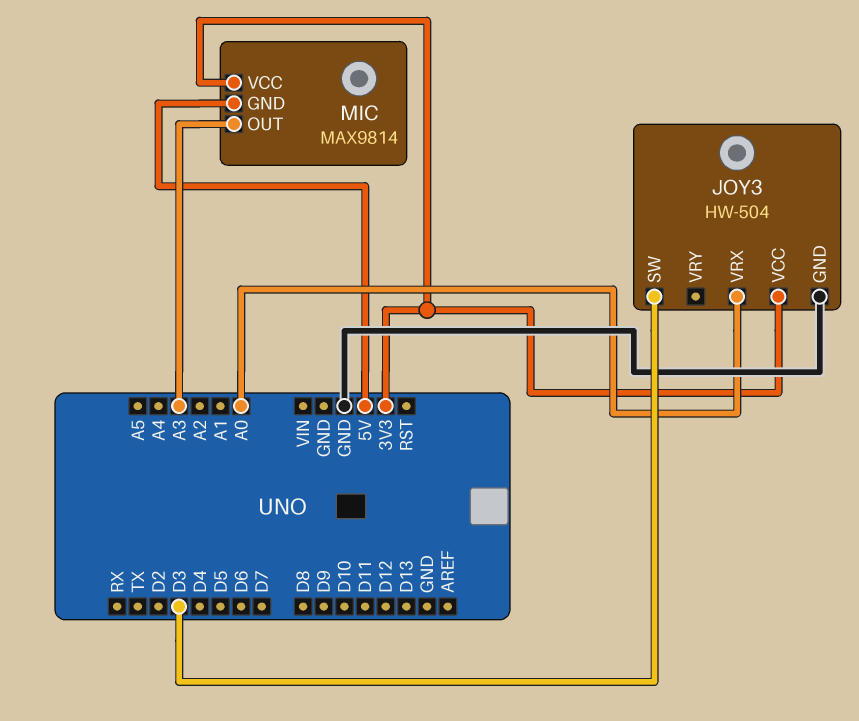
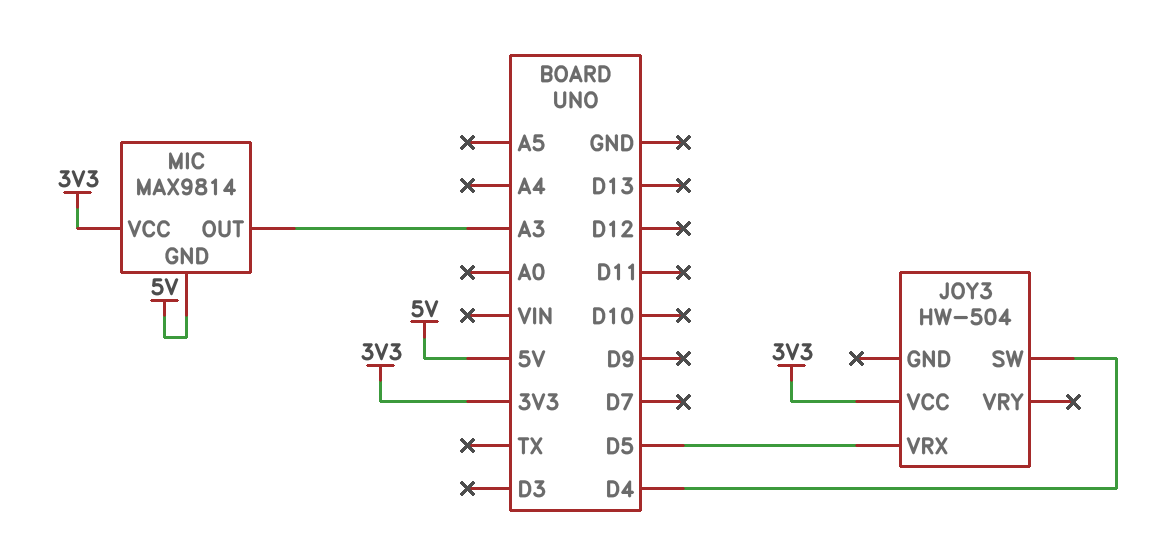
JOY3 pin GND: GND -> none
JOY3 pin SW: D3 -> D4
JOY3 pin VRX: A0 -> D5

